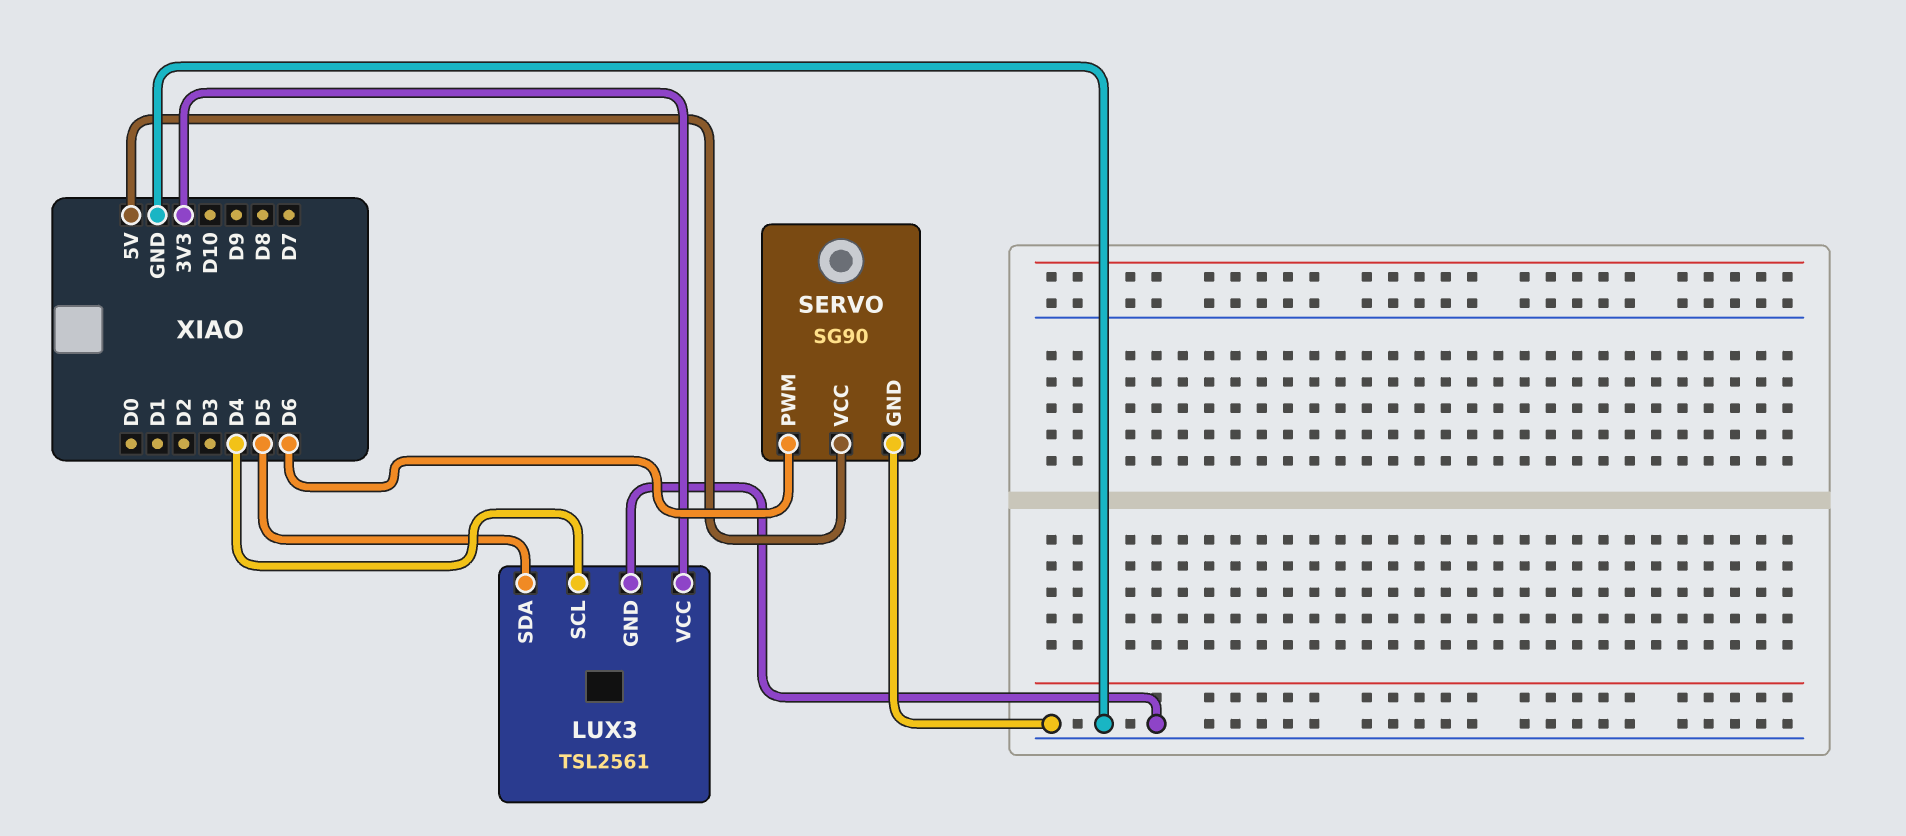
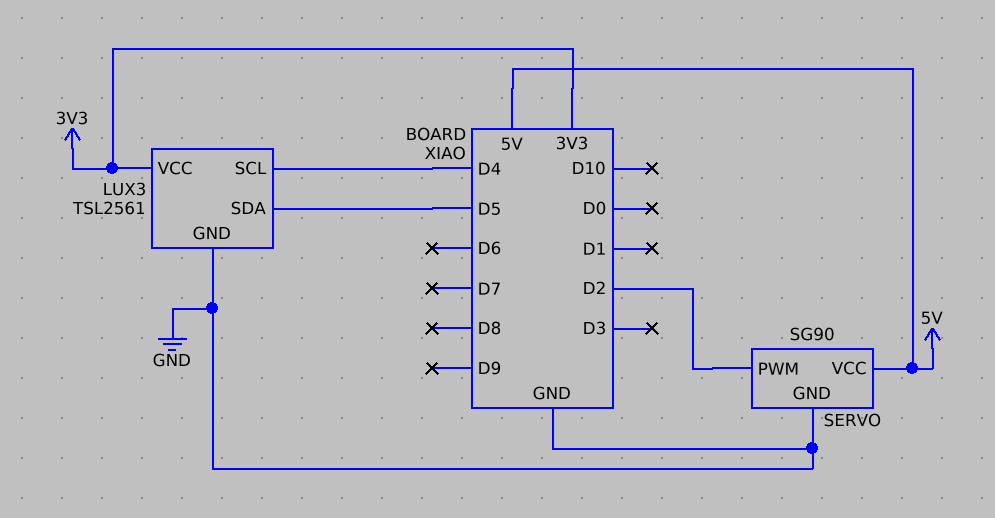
SERVO pin PWM: D6 -> D2

